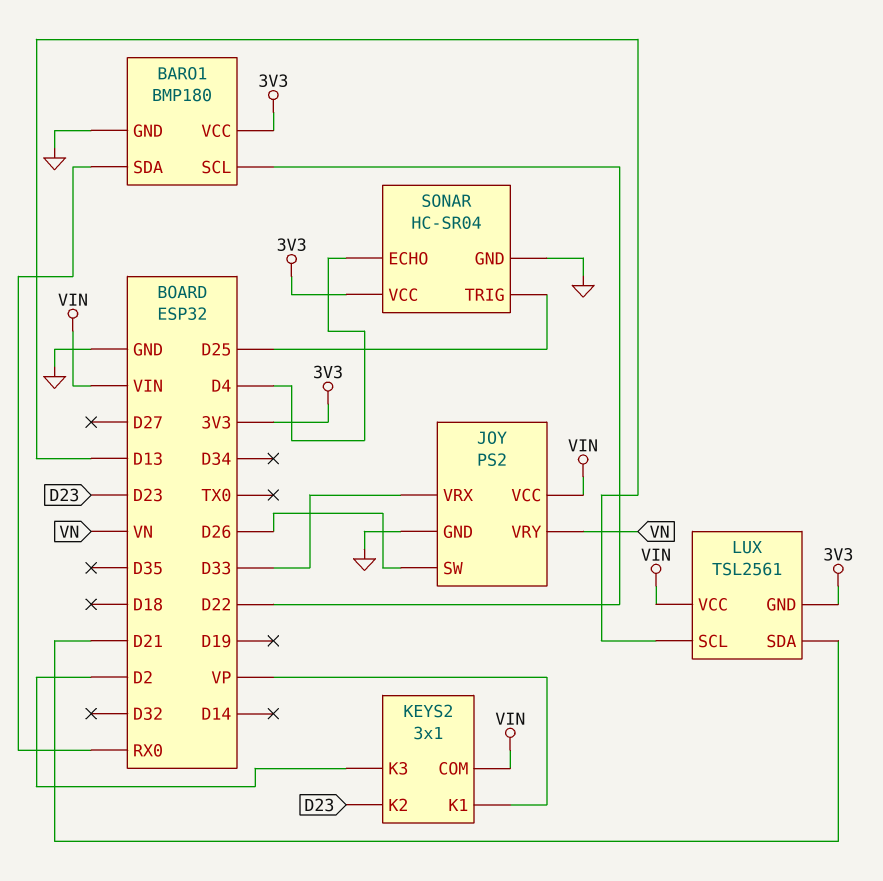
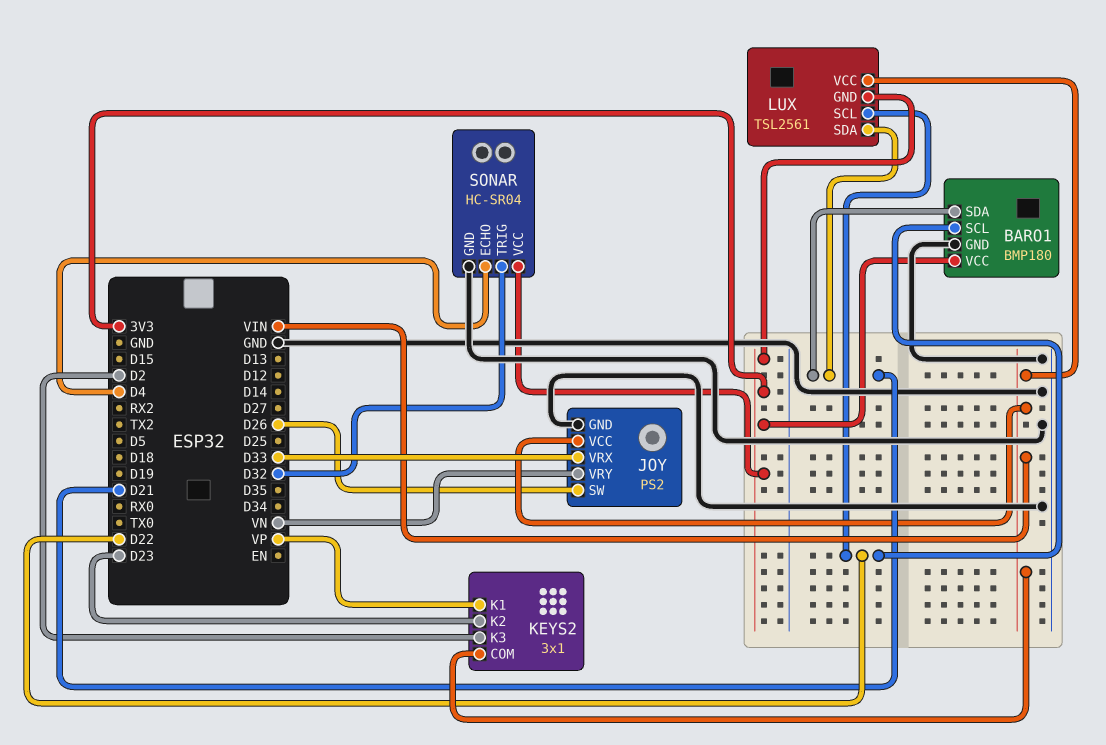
BARO1 pin SDA: RX0 -> D21
LUX pin SCL: D13 -> D22
SONAR pin TRIG: D25 -> D32

